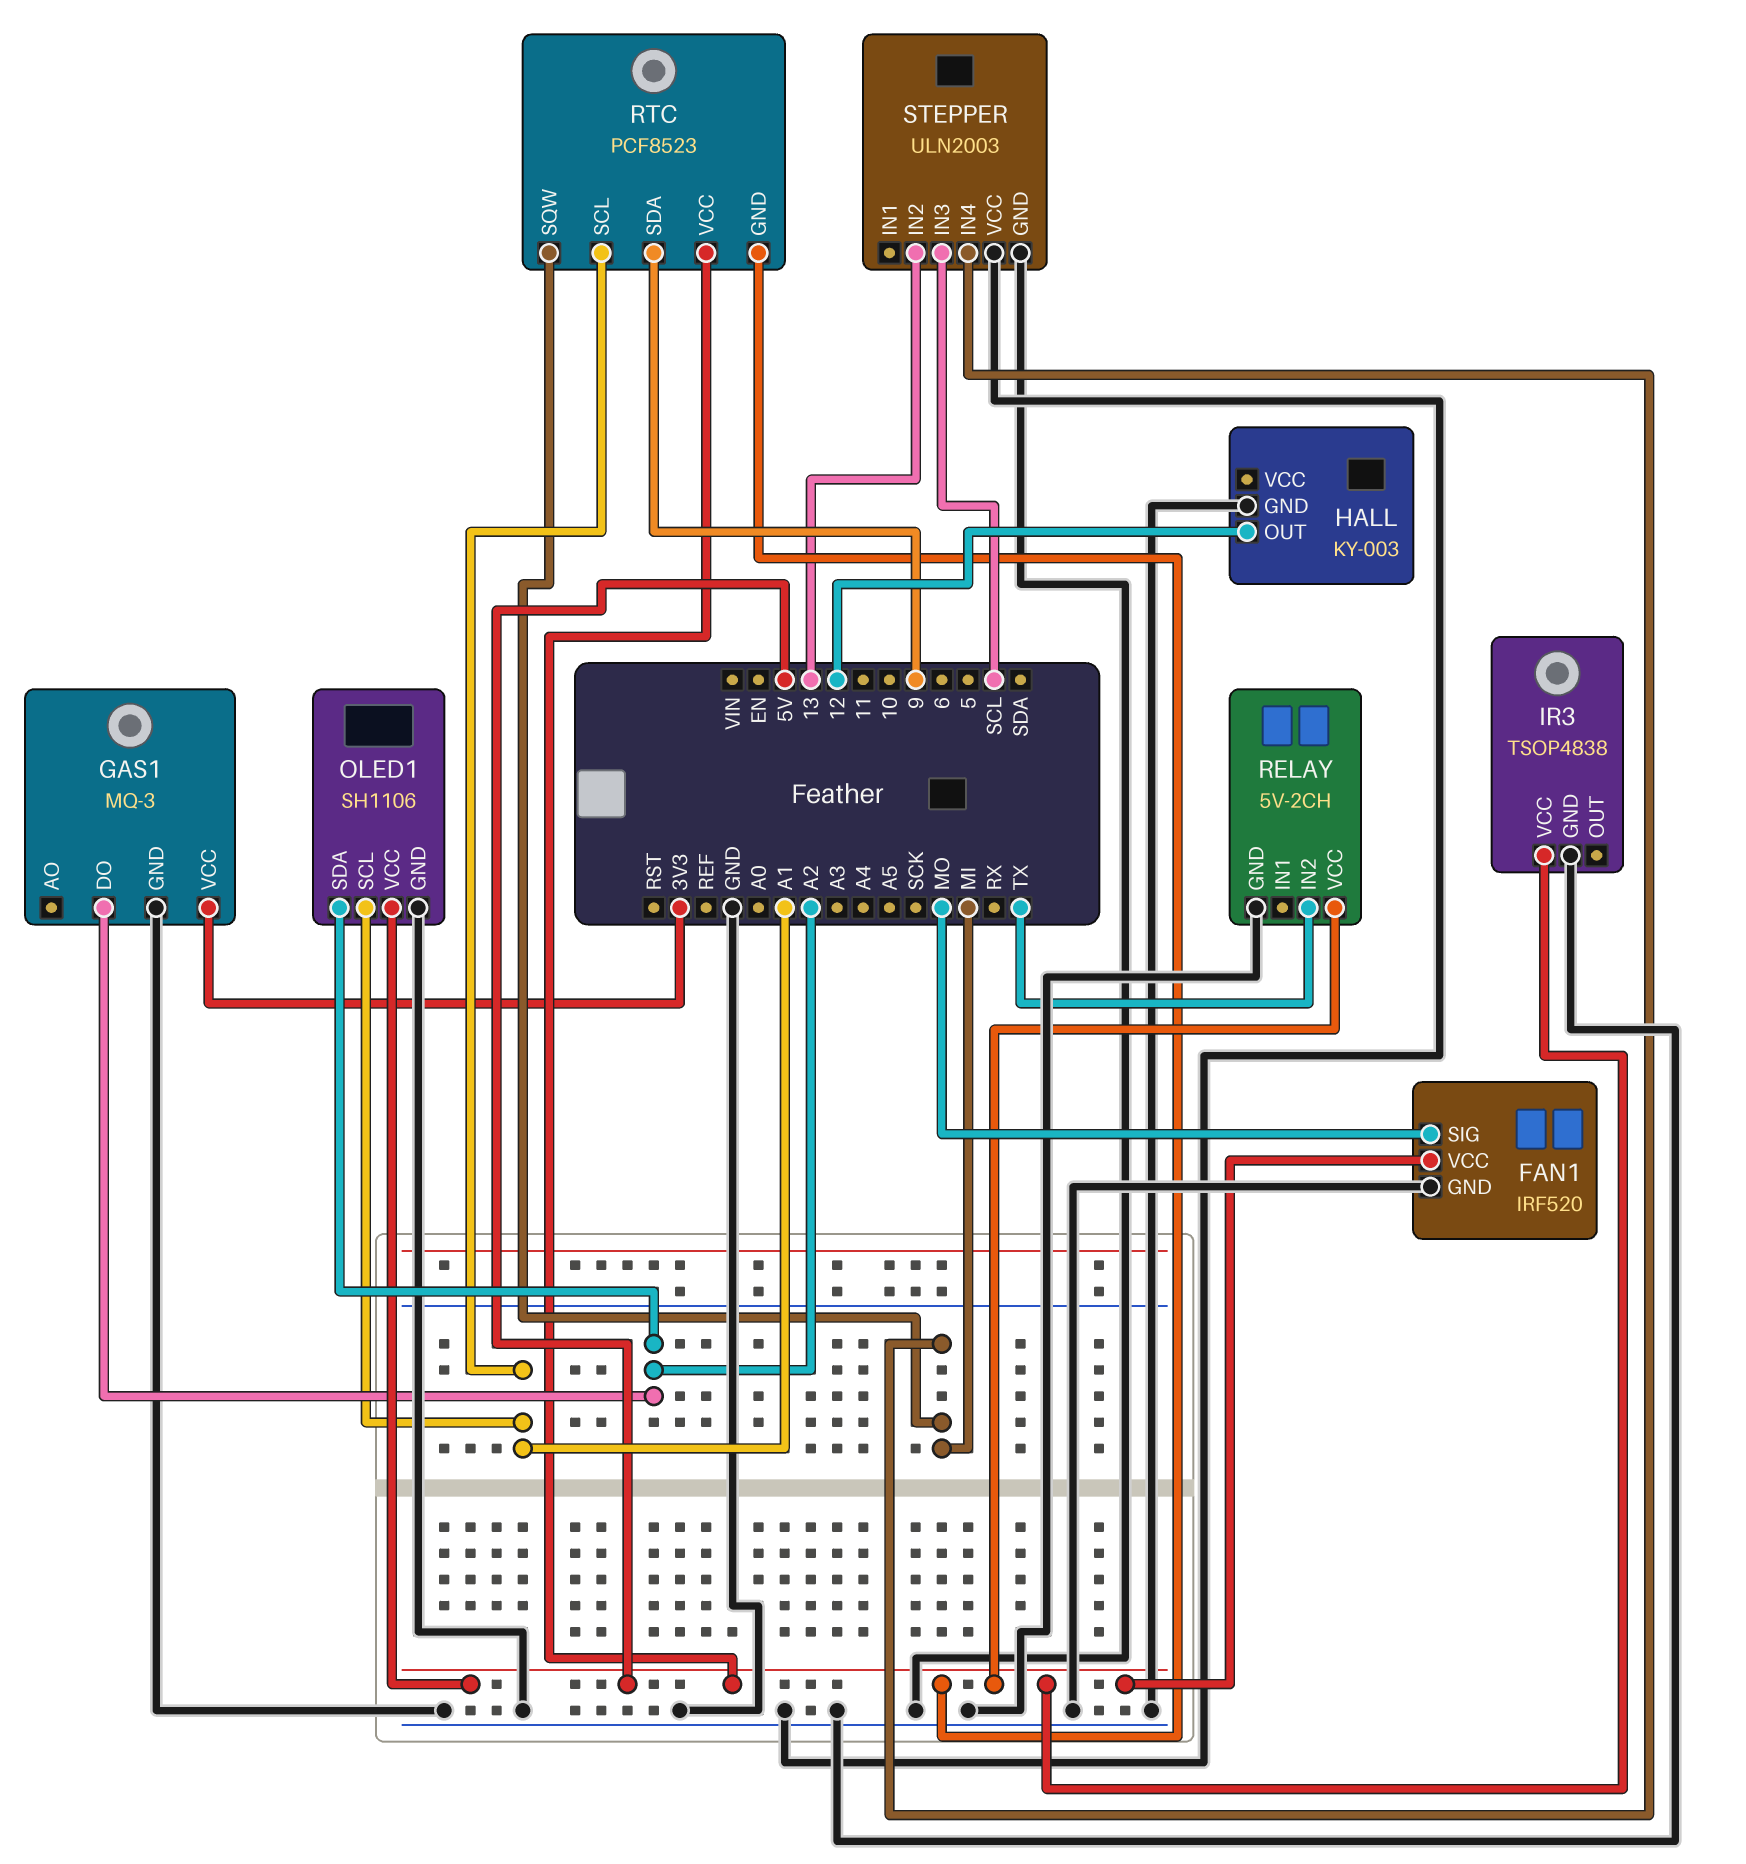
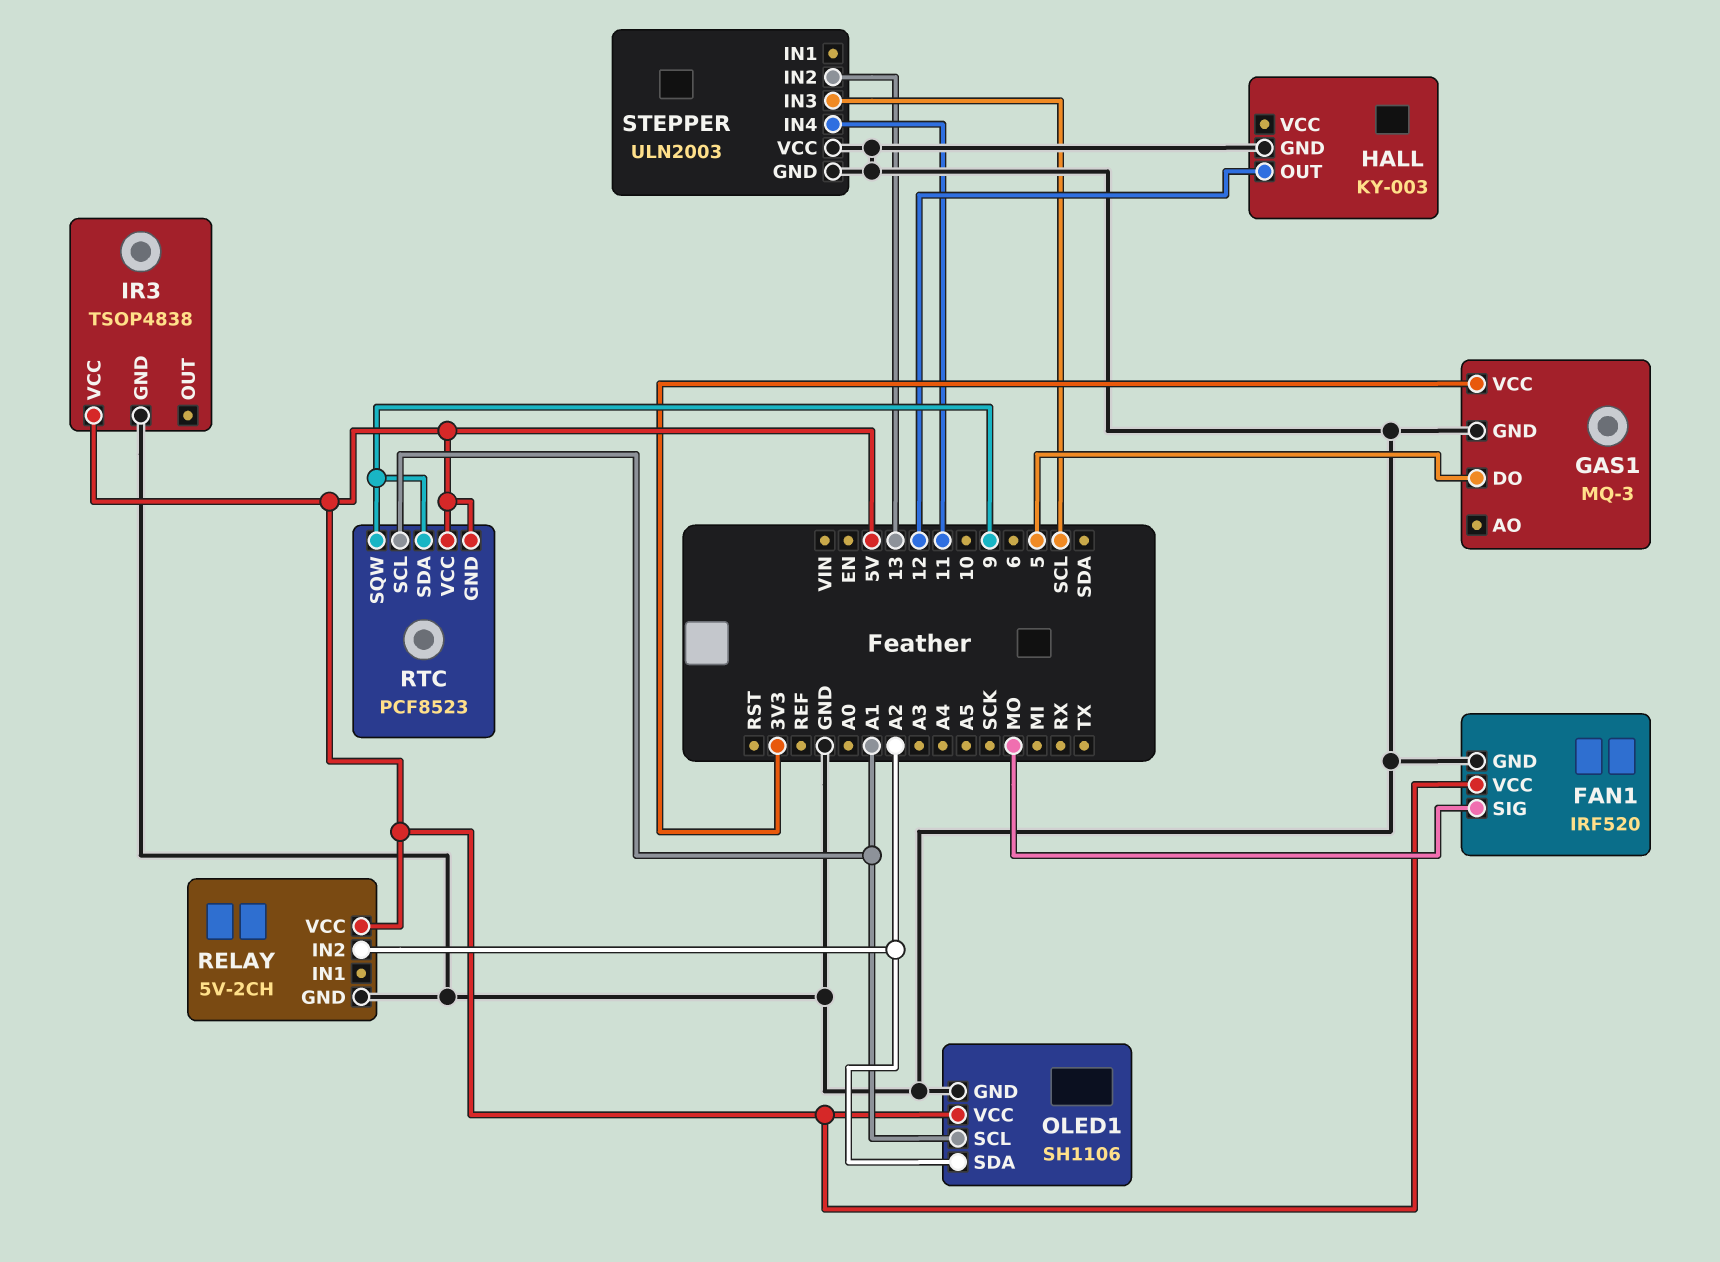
GAS1 pin DO: A2 -> 5
RELAY pin IN2: TX -> A2
RTC pin SQW: MI -> 9
STEPPER pin IN4: MI -> 11

